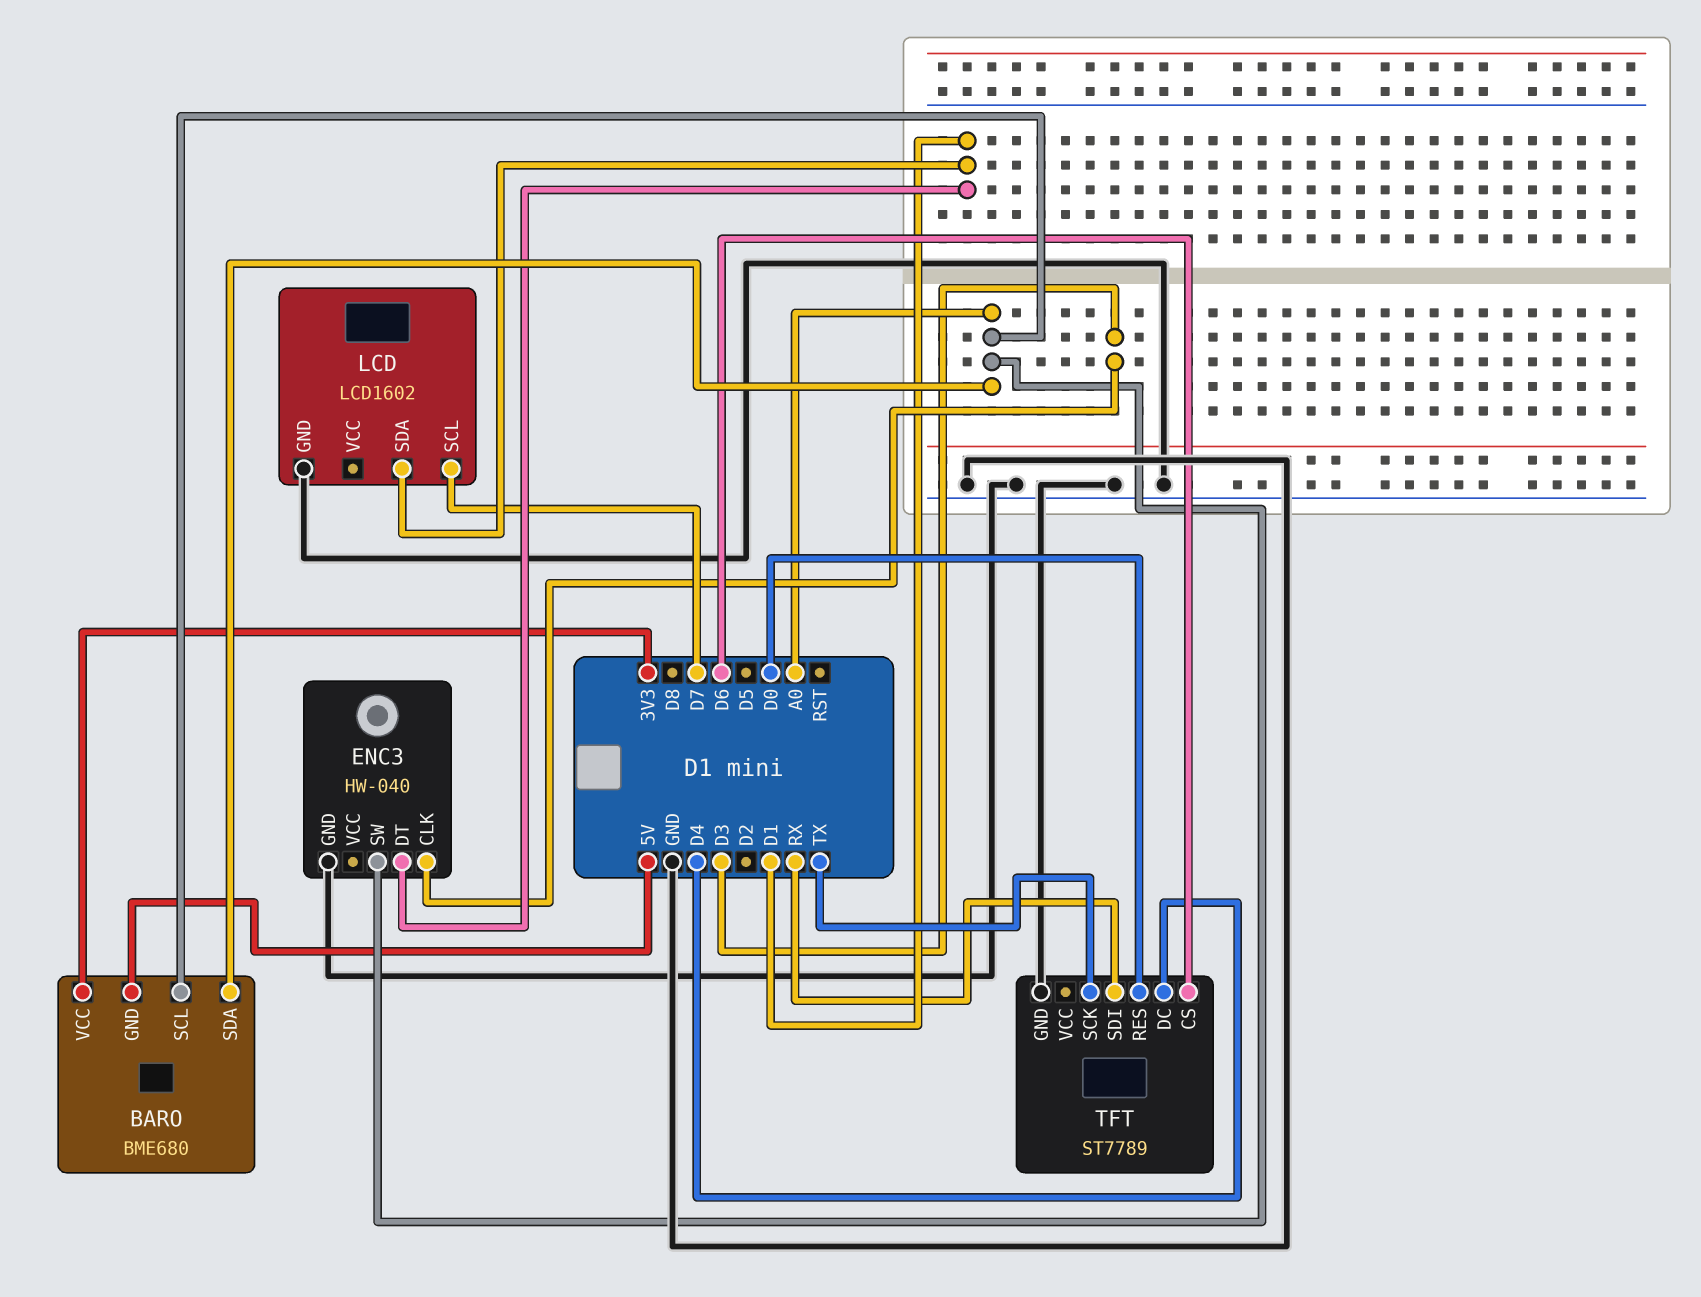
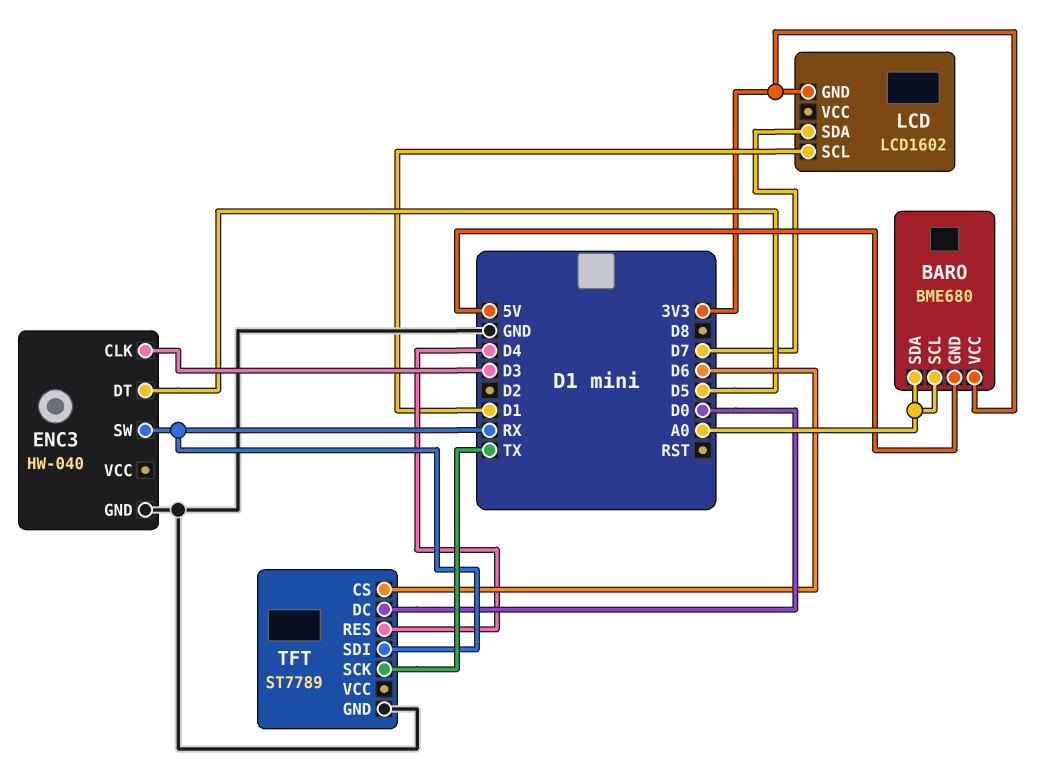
ENC3 pin DT: D1 -> D5
ENC3 pin SW: A0 -> RX
LCD pin GND: GND -> 3V3
LCD pin SCL: D7 -> D1
LCD pin SDA: D1 -> D7
TFT pin DC: D4 -> D0
TFT pin RES: D0 -> D4

